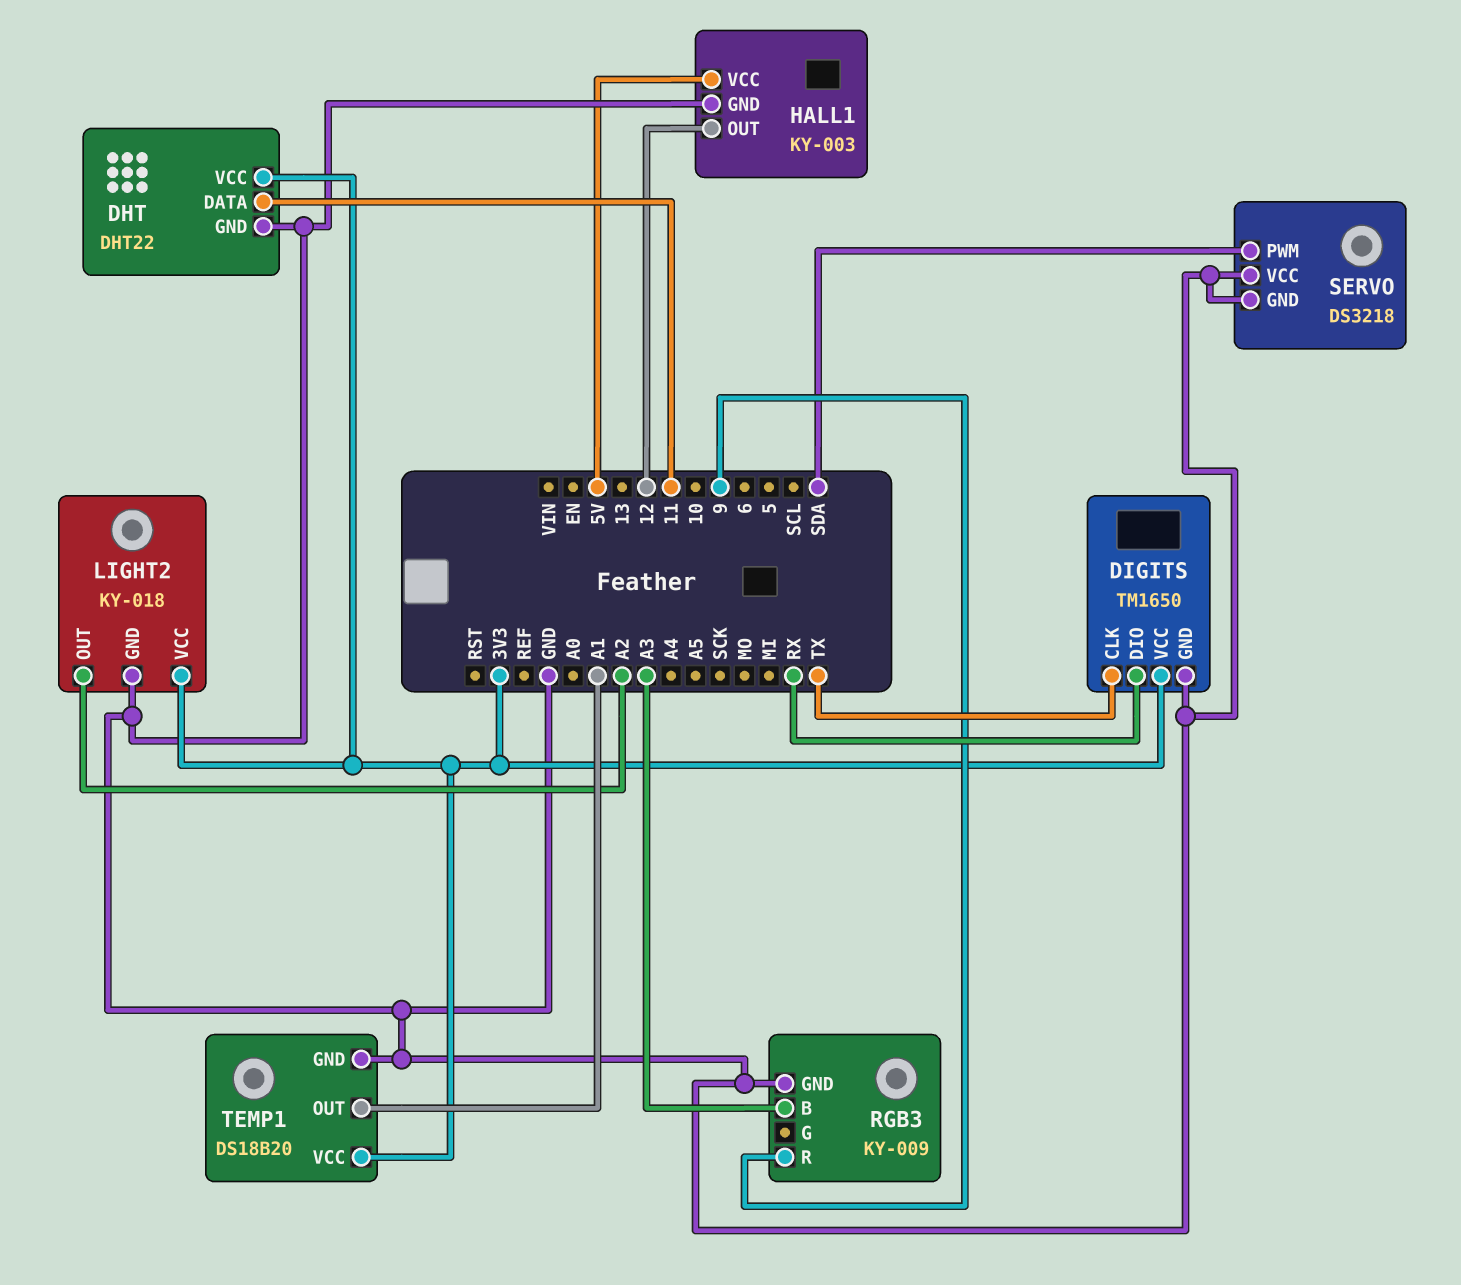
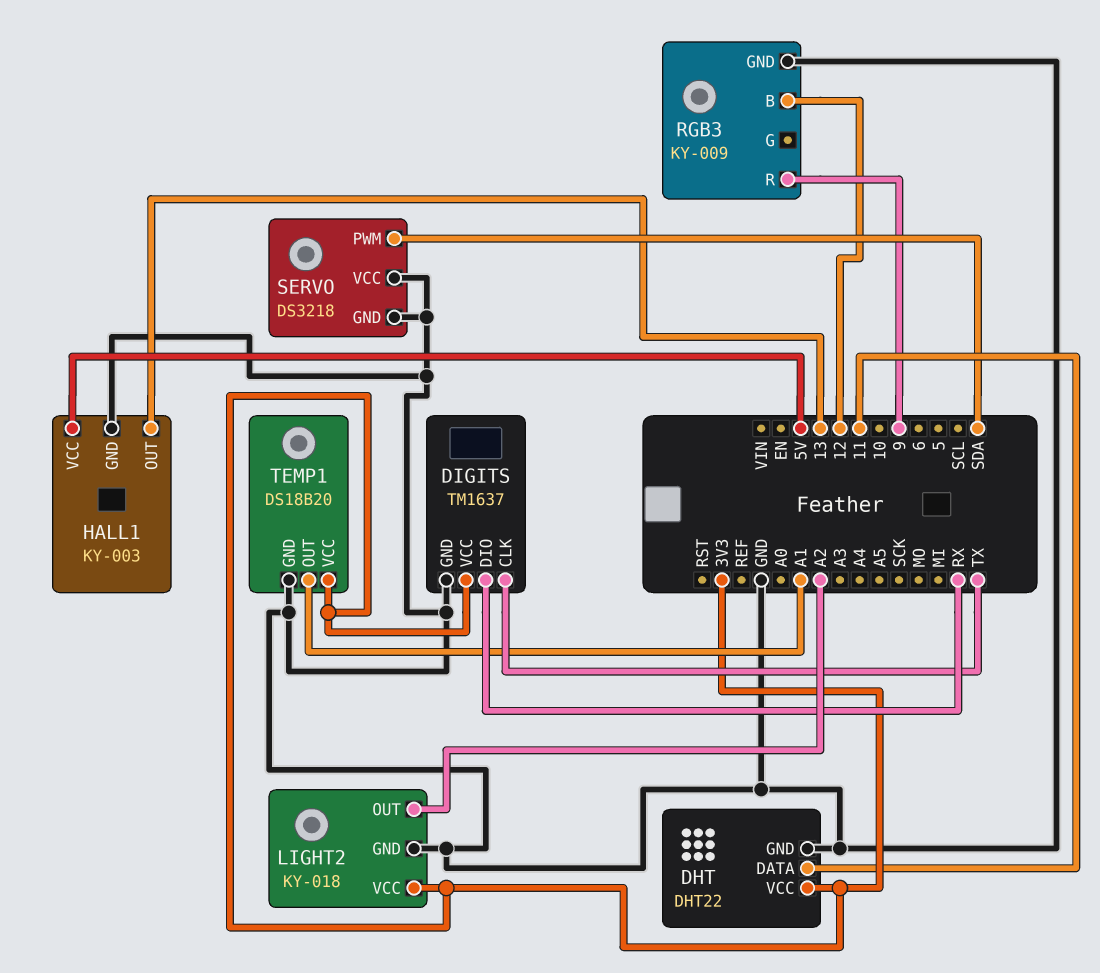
DIGITS: TM1650 -> TM1637
HALL1 pin OUT: 12 -> 13
RGB3 pin B: A3 -> 12

